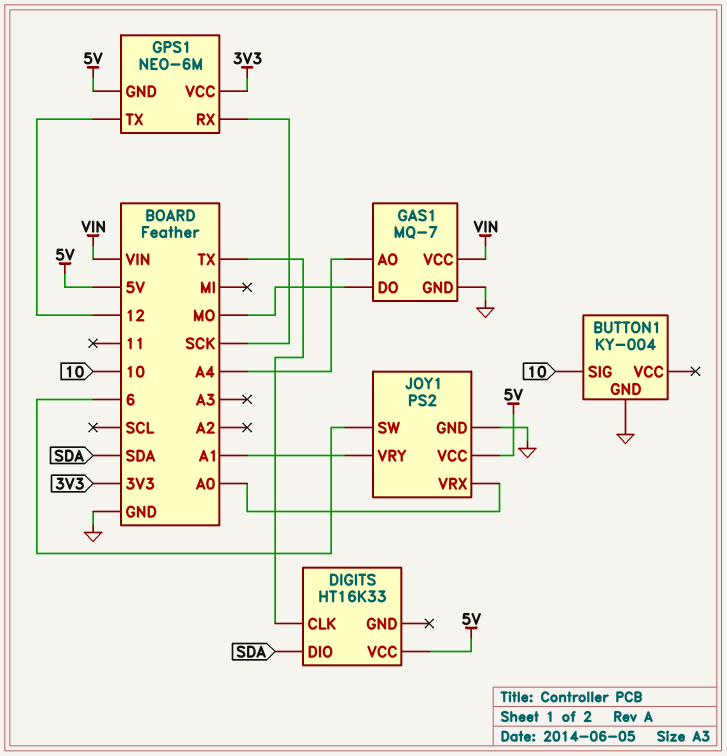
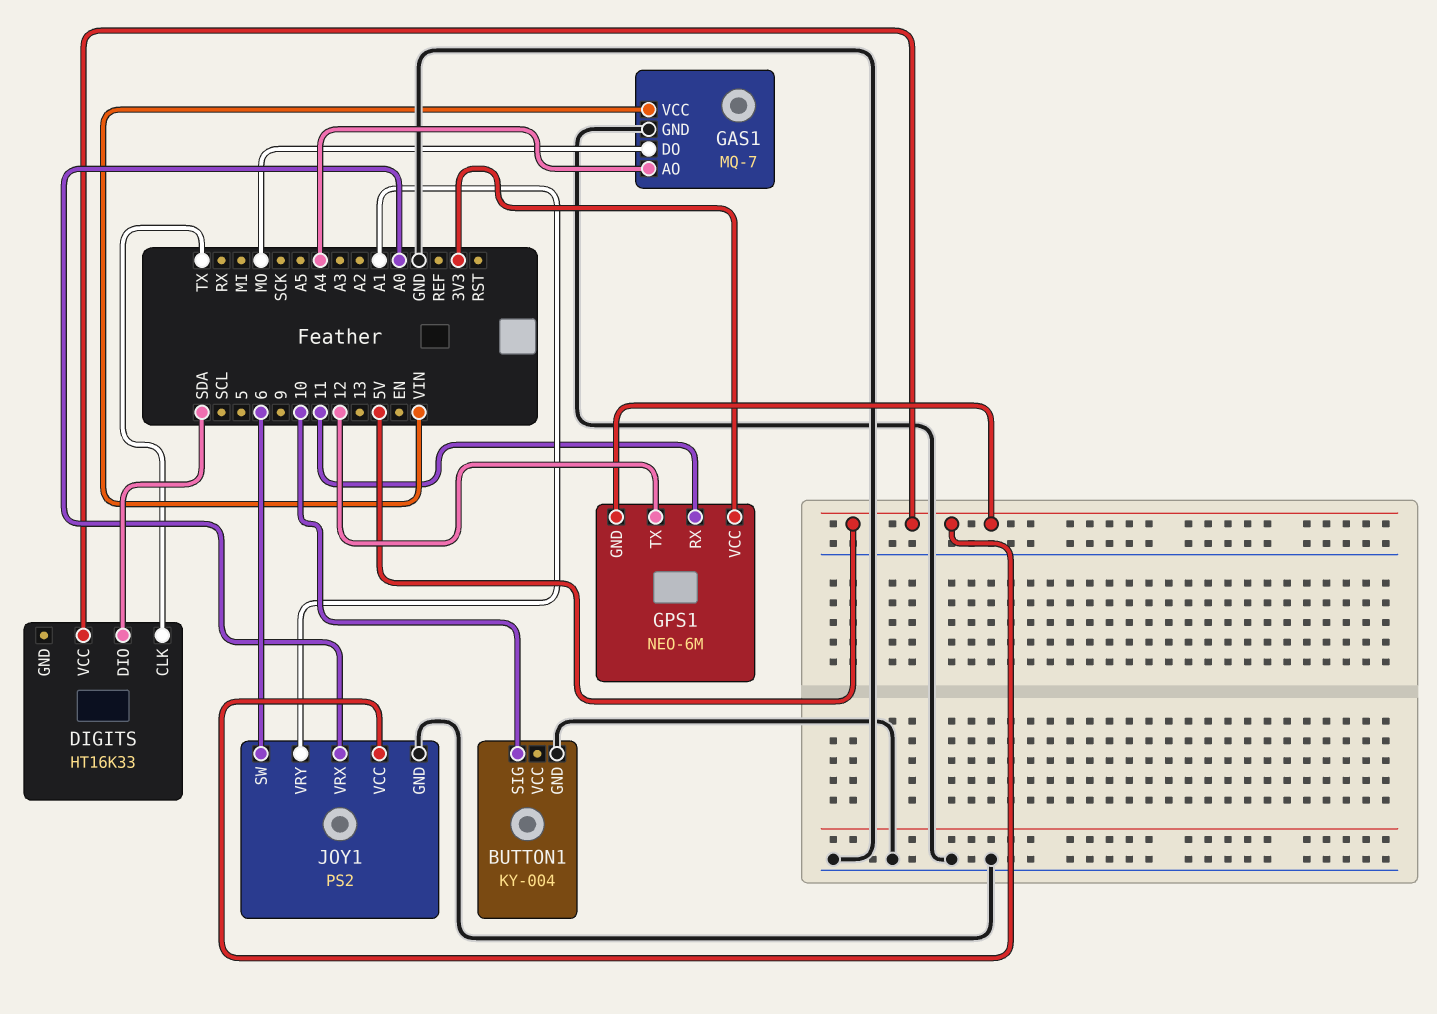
GPS1 pin RX: SCK -> 11

